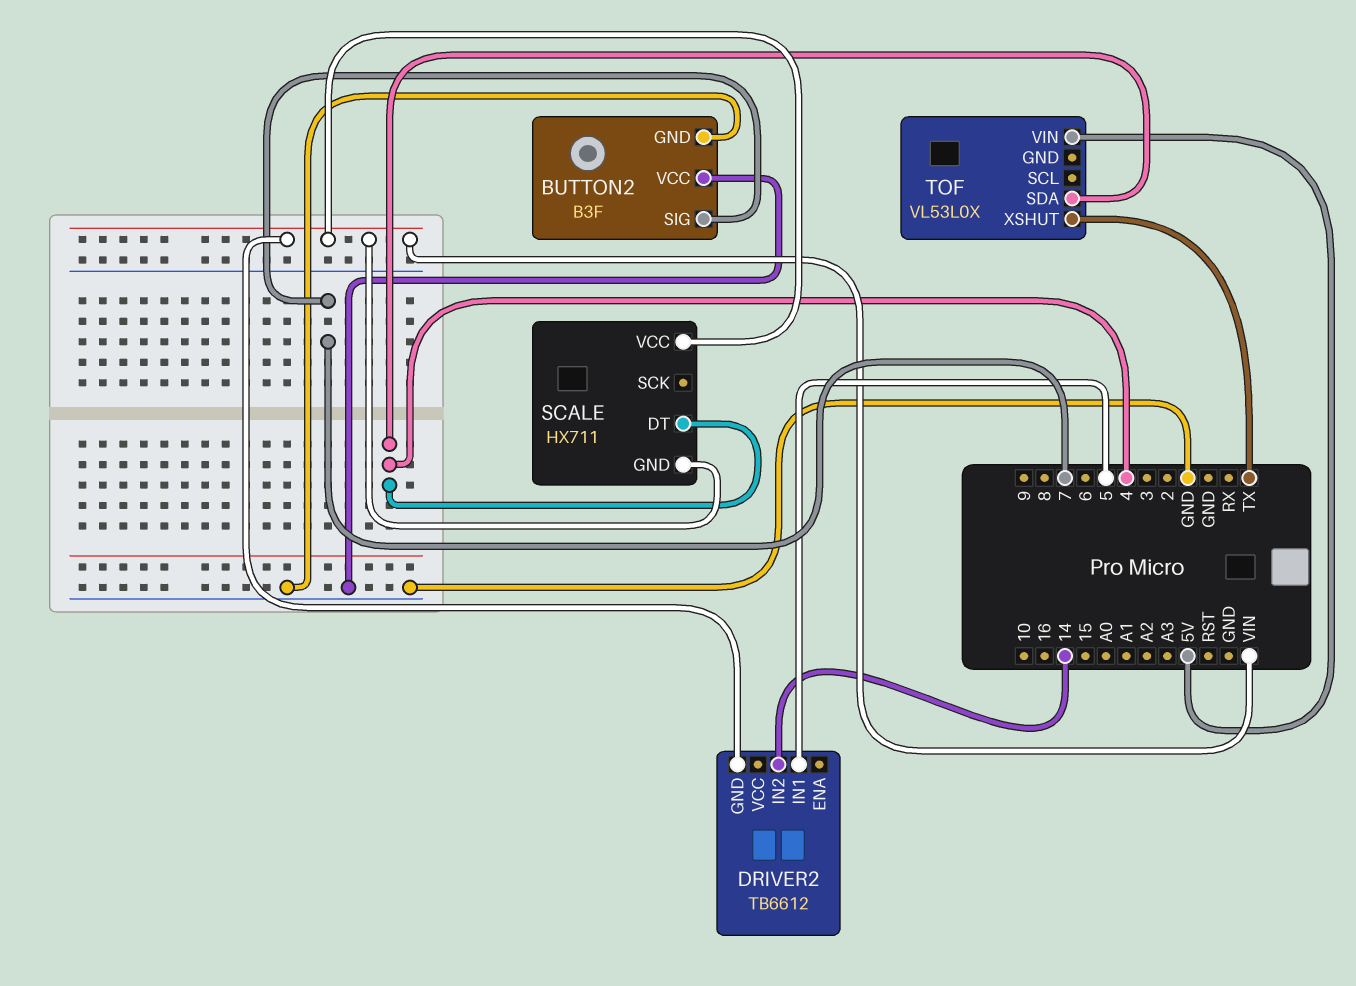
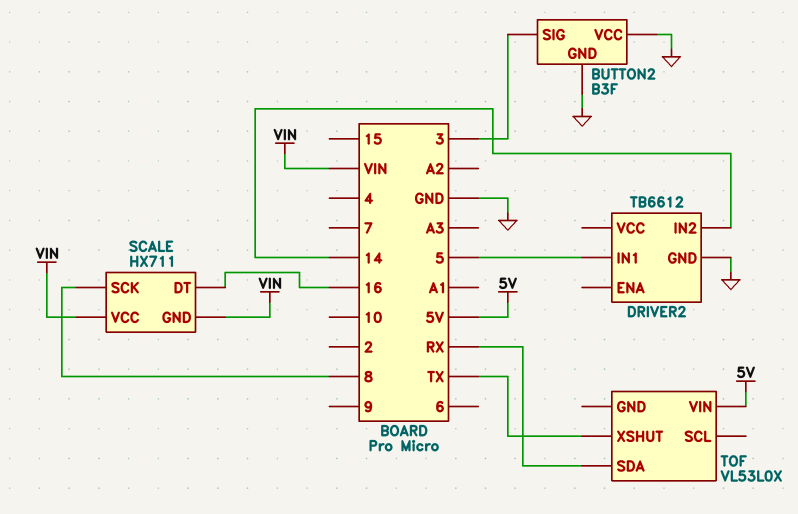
BUTTON2 pin SIG: 7 -> 3
DRIVER2 pin GND: VIN -> GND
SCALE pin DT: 4 -> 16
SCALE pin SCK: none -> 8
TOF pin SDA: 4 -> RX

